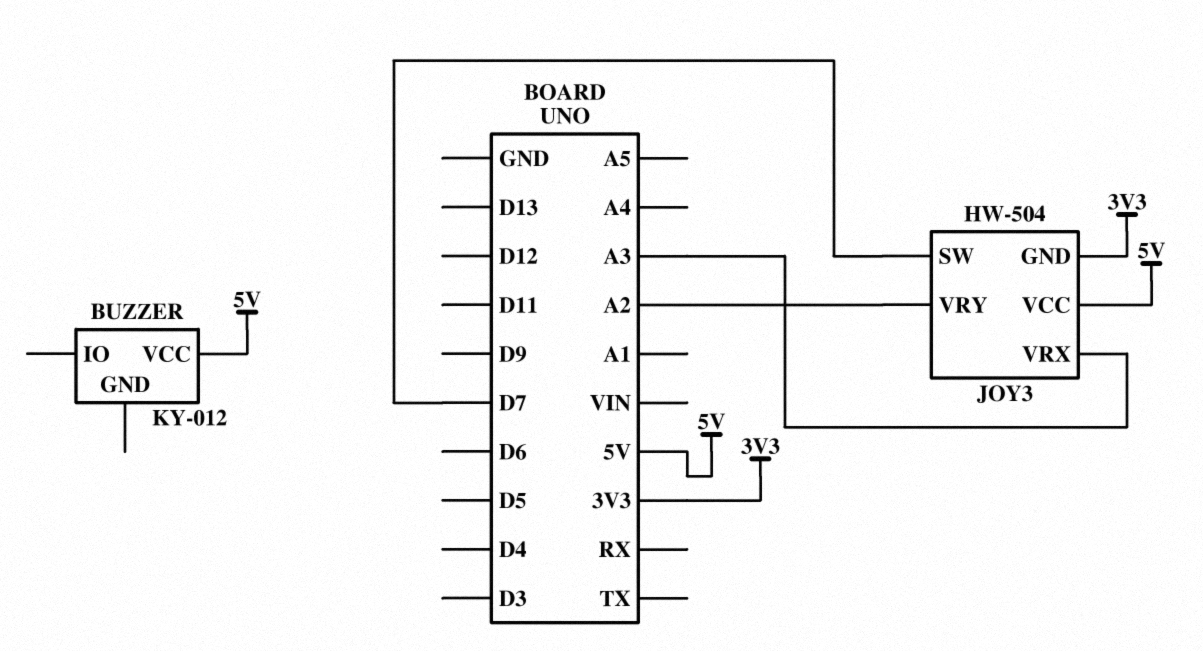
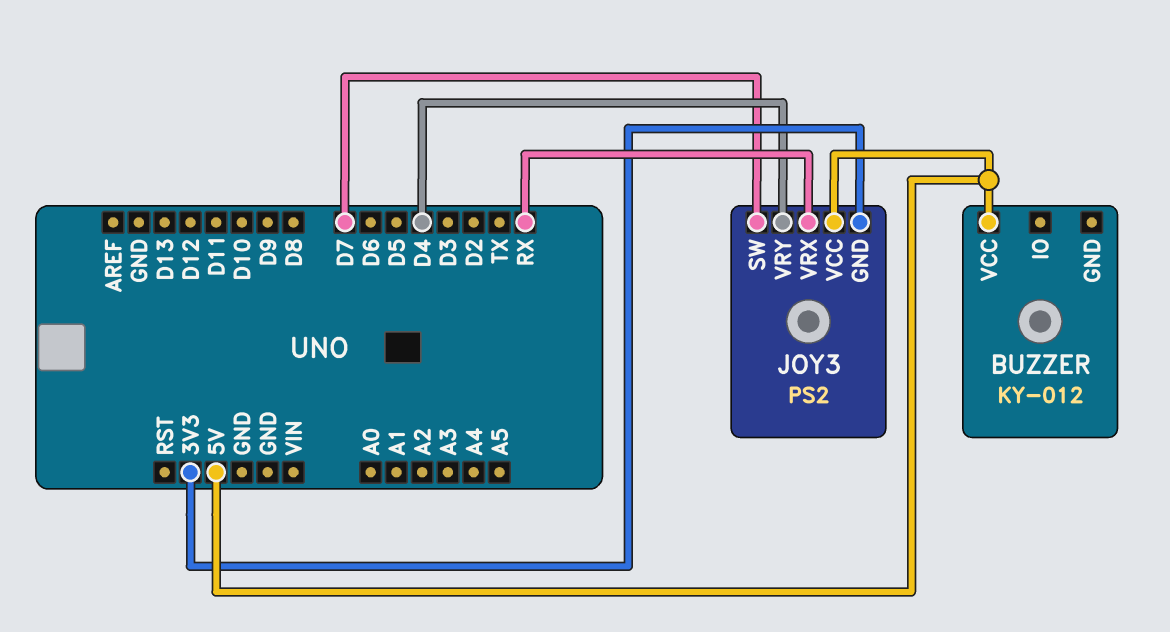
JOY3: HW-504 -> PS2
JOY3 pin VRX: A3 -> RX
JOY3 pin VRY: A2 -> D4

